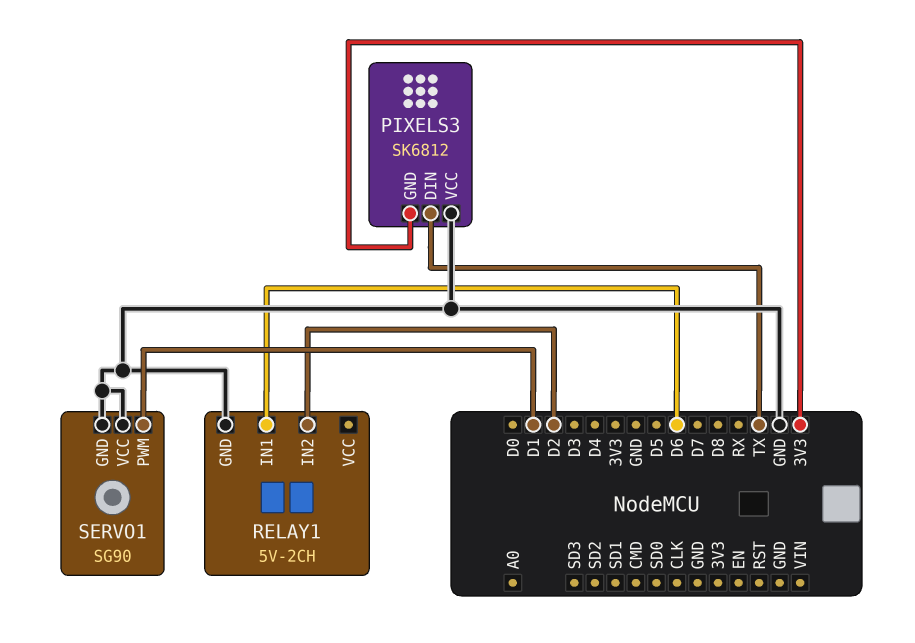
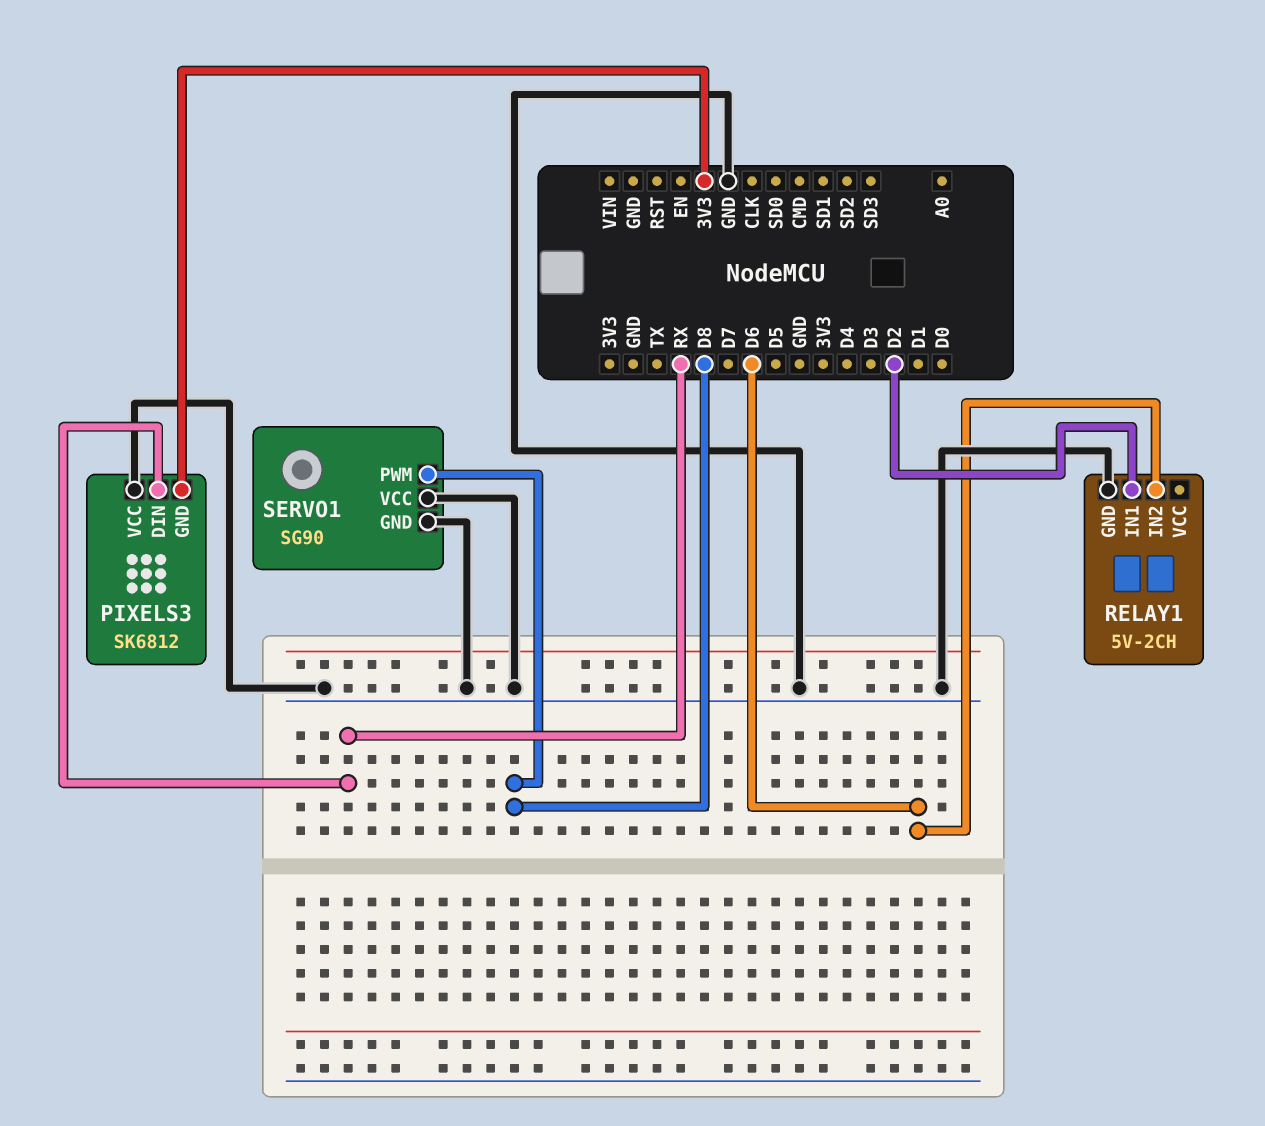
PIXELS3 pin DIN: TX -> RX
RELAY1 pin IN1: D6 -> D2
RELAY1 pin IN2: D2 -> D6
SERVO1 pin PWM: D1 -> D8

